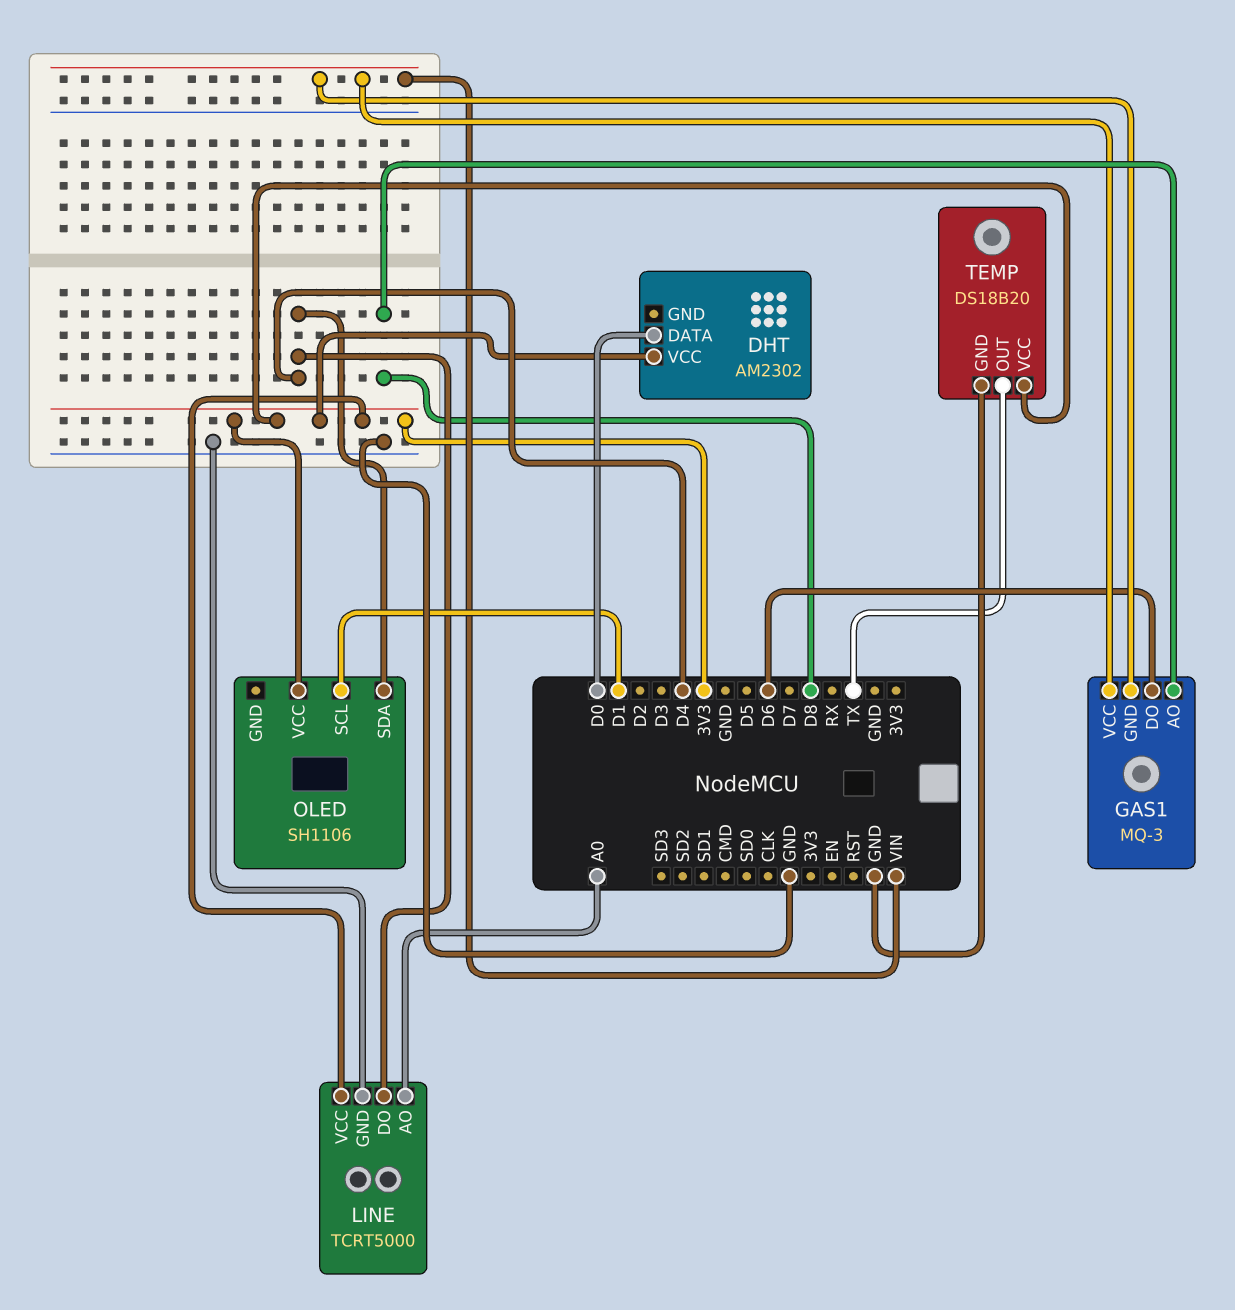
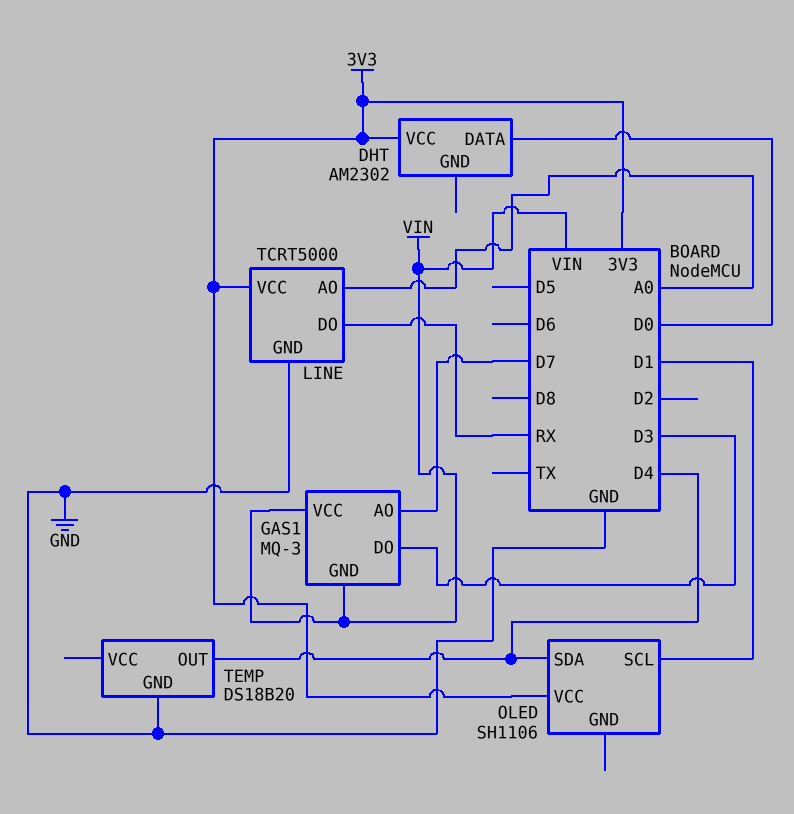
GAS1 pin AO: D8 -> D7
GAS1 pin DO: D6 -> D3
LINE pin DO: D4 -> RX
TEMP pin OUT: TX -> D4
TEMP pin VCC: 3V3 -> none

